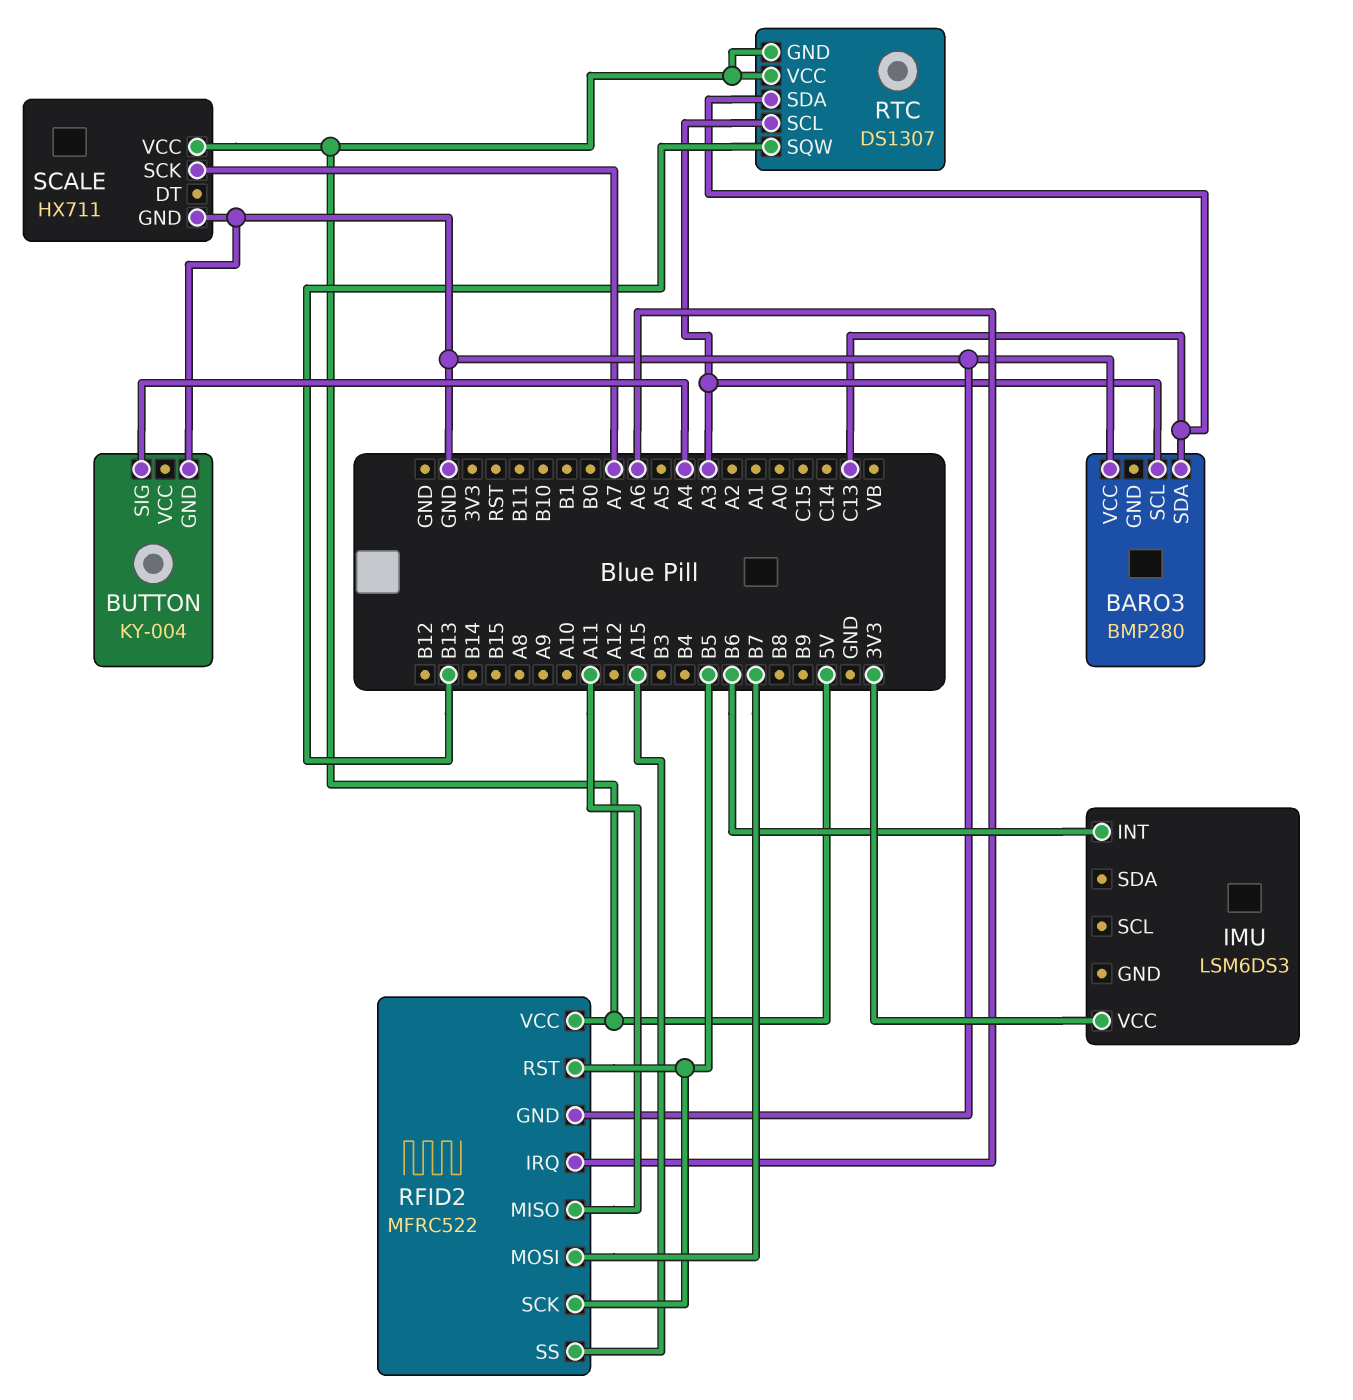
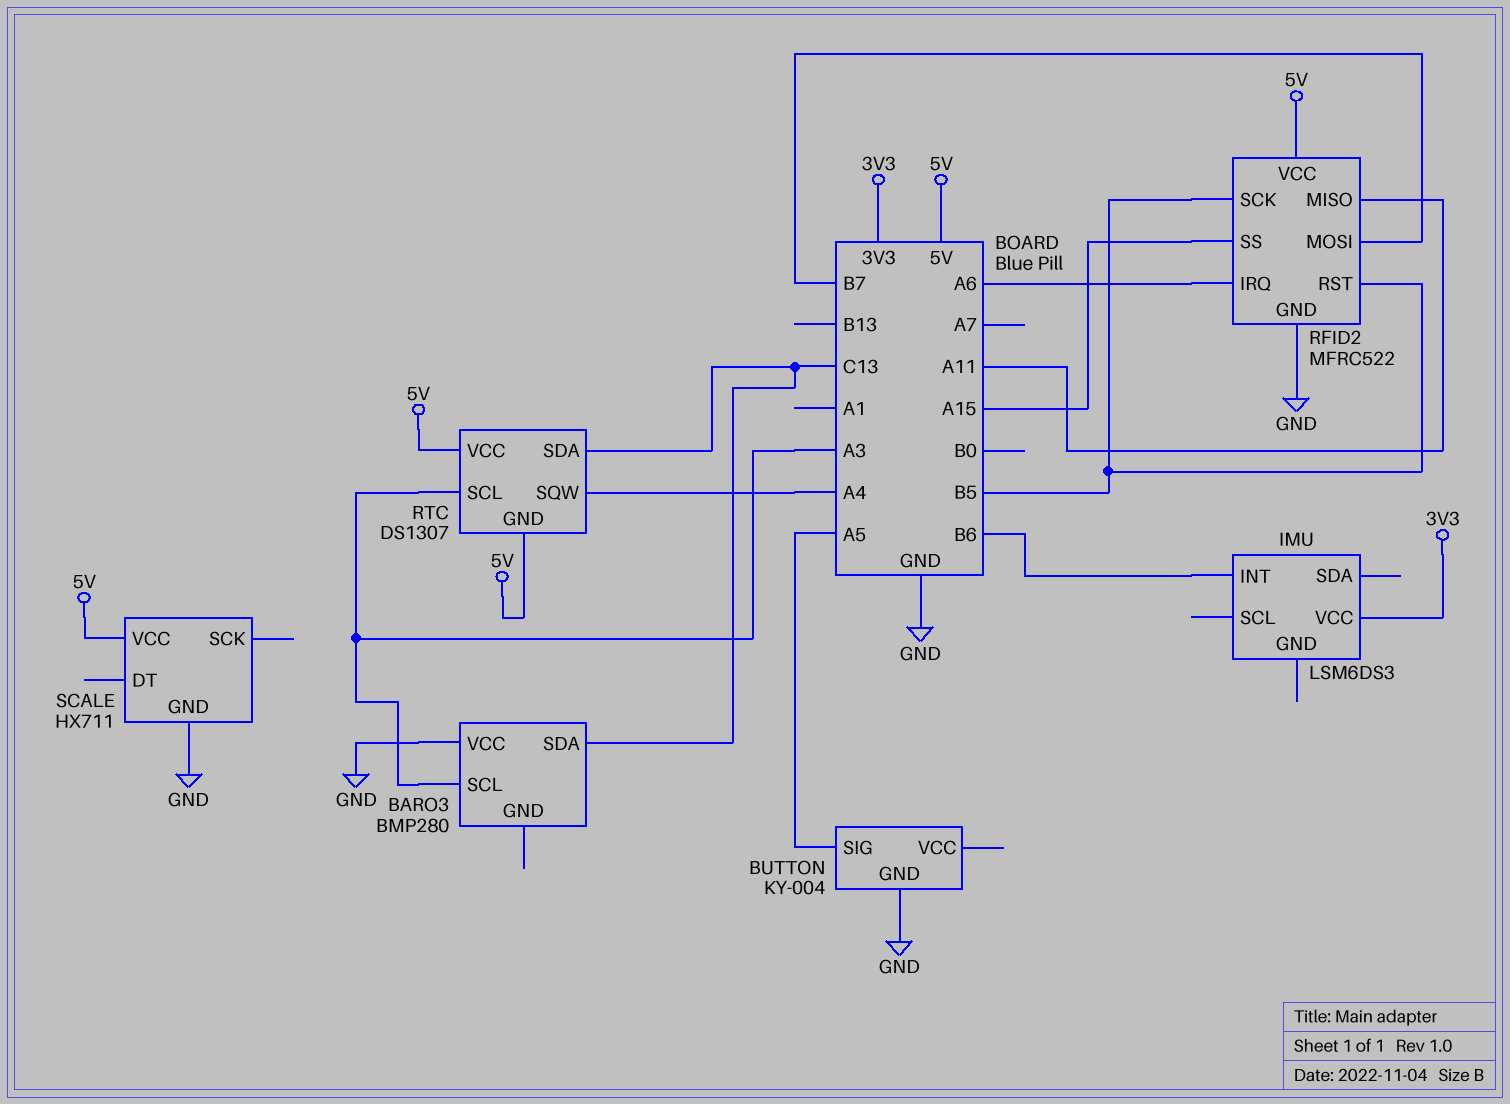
BUTTON pin SIG: A4 -> A5
RTC pin SQW: B13 -> A4
SCALE pin SCK: A7 -> none

